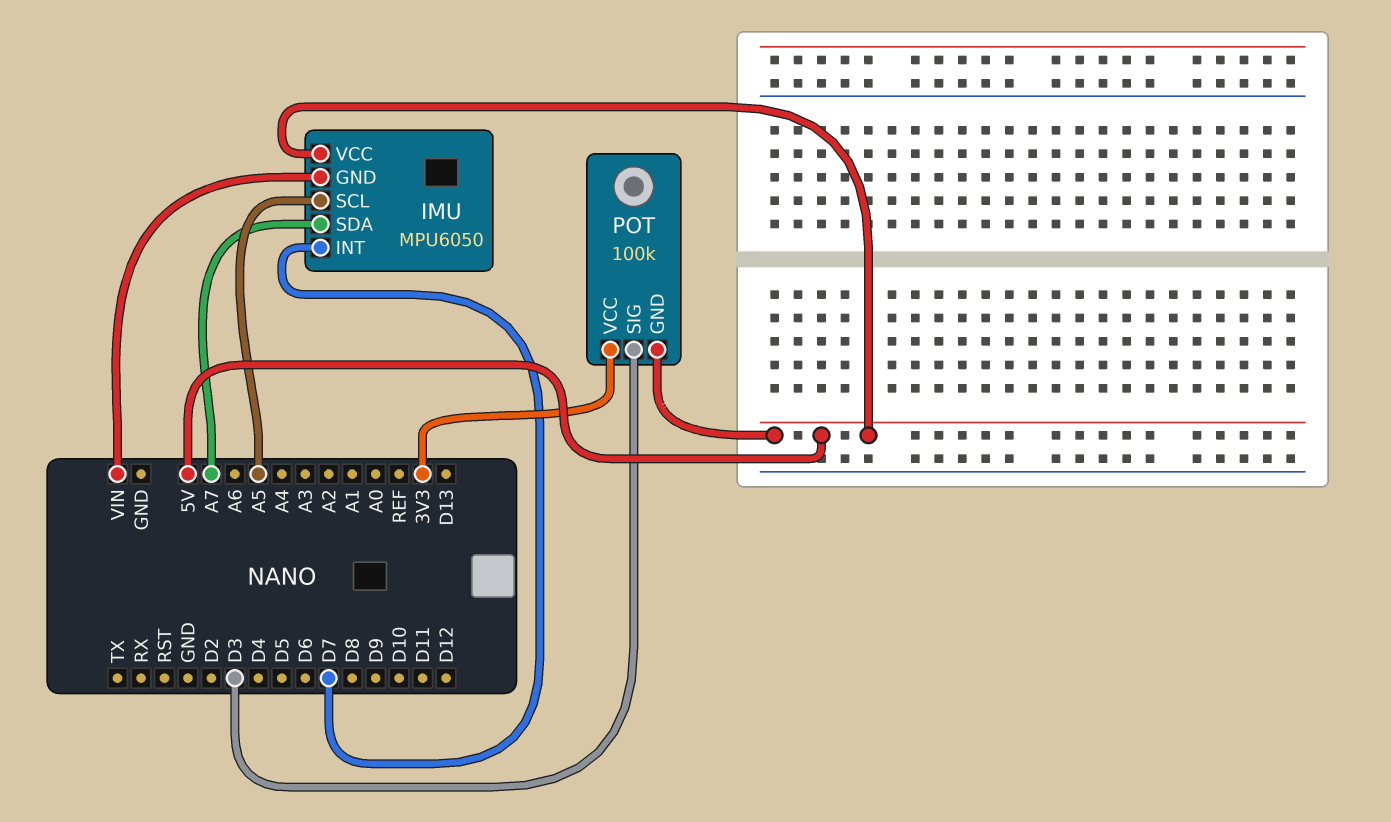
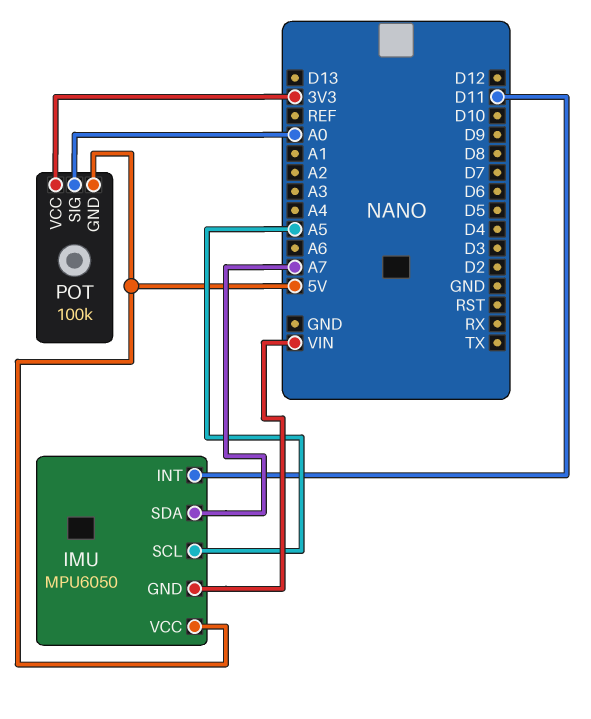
IMU pin INT: D7 -> D11
POT pin SIG: D3 -> A0

